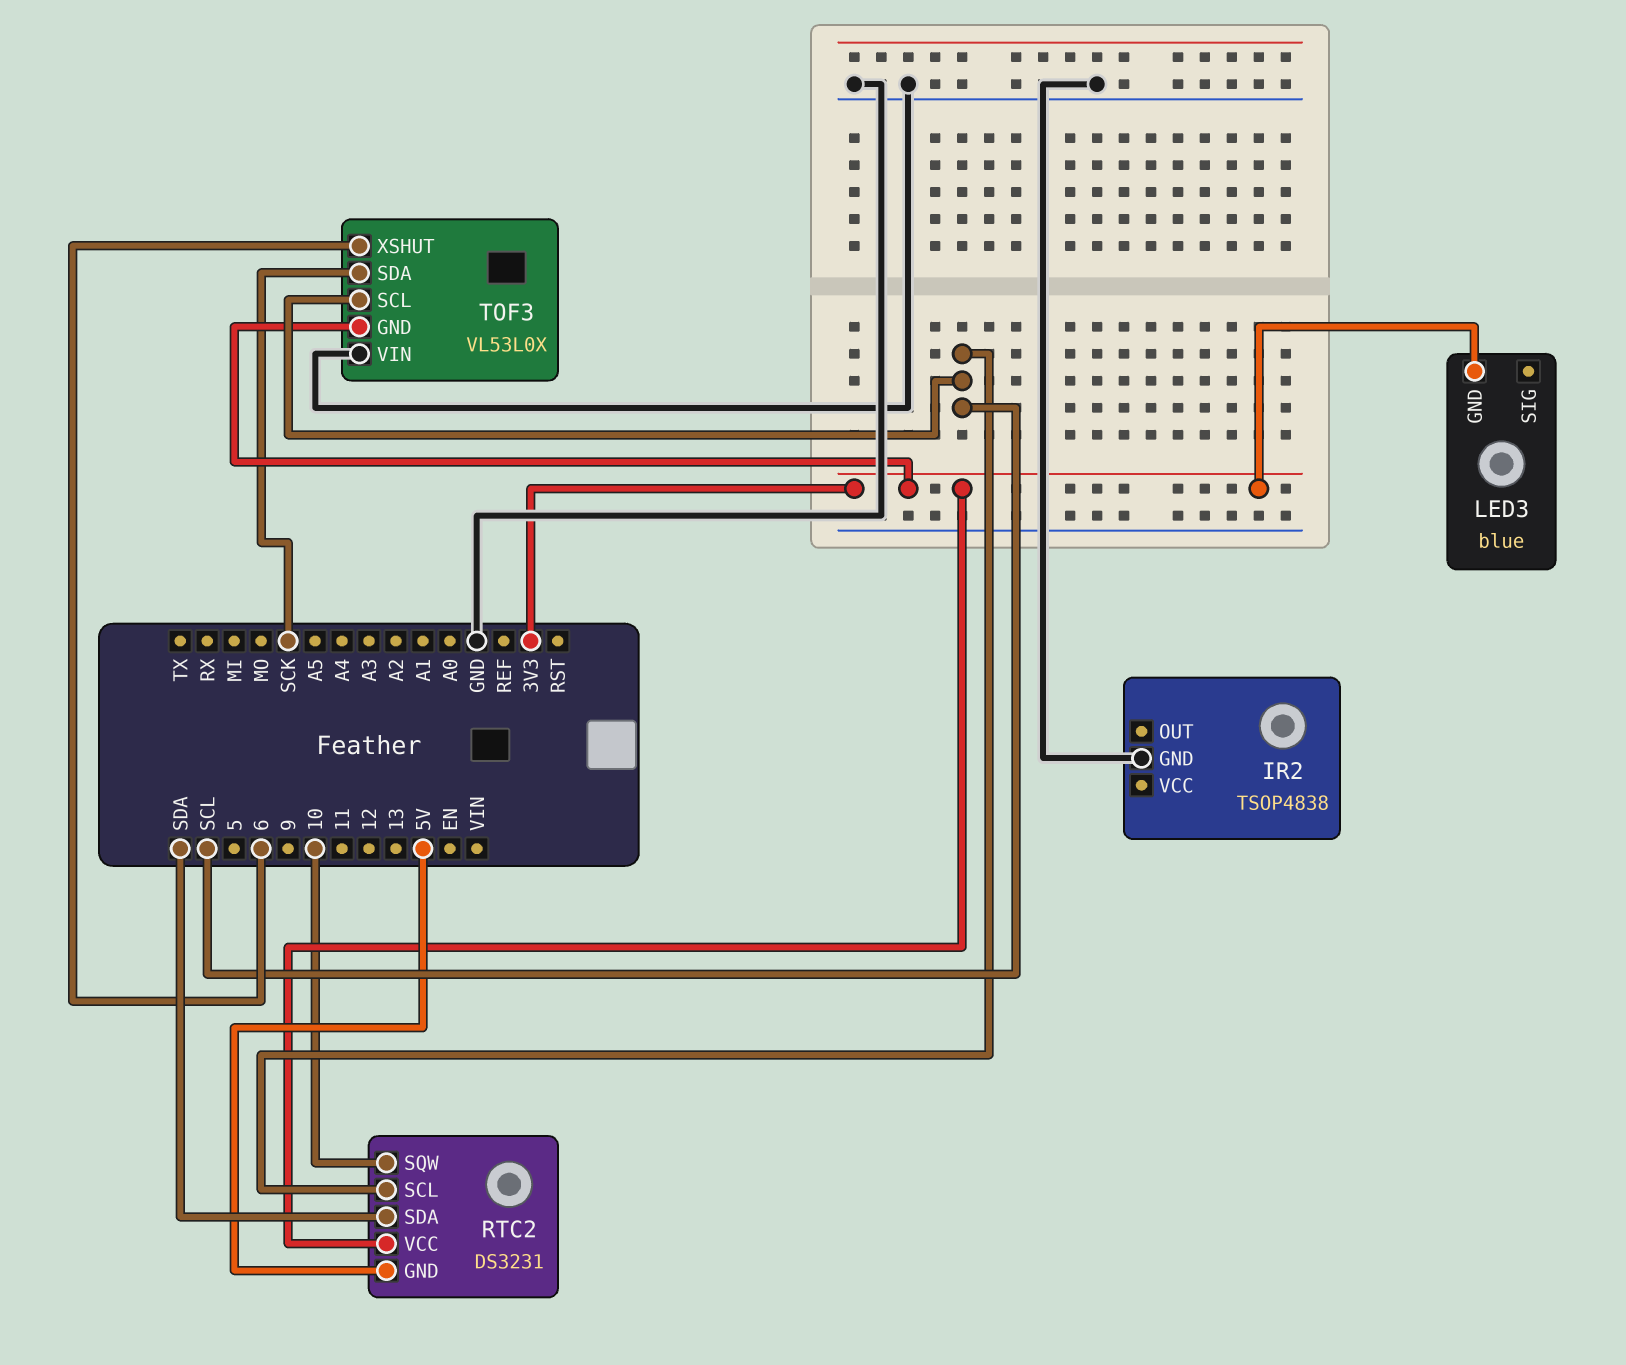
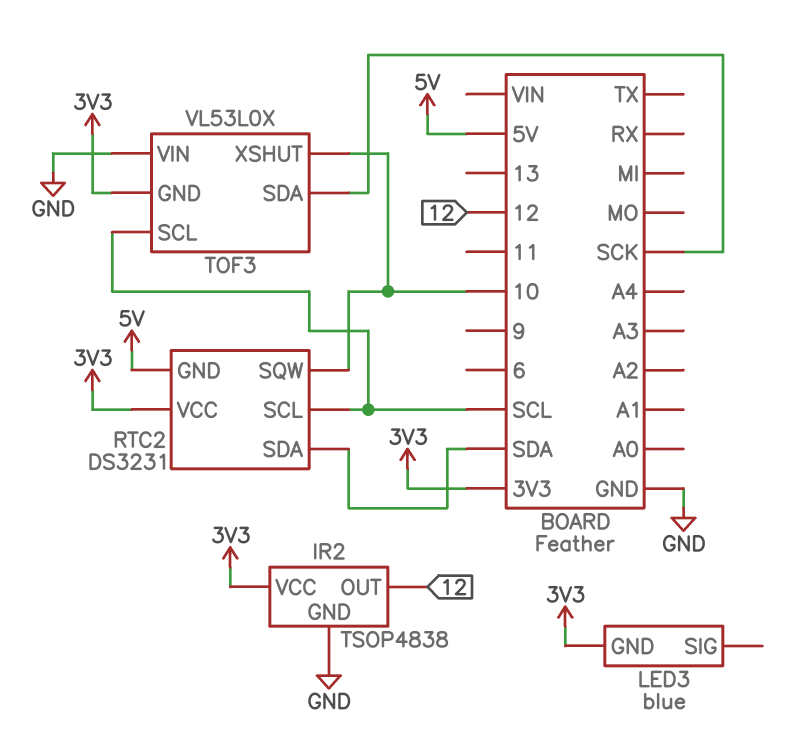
IR2 pin OUT: none -> 12
IR2 pin VCC: none -> 3V3
TOF3 pin XSHUT: 6 -> 10

